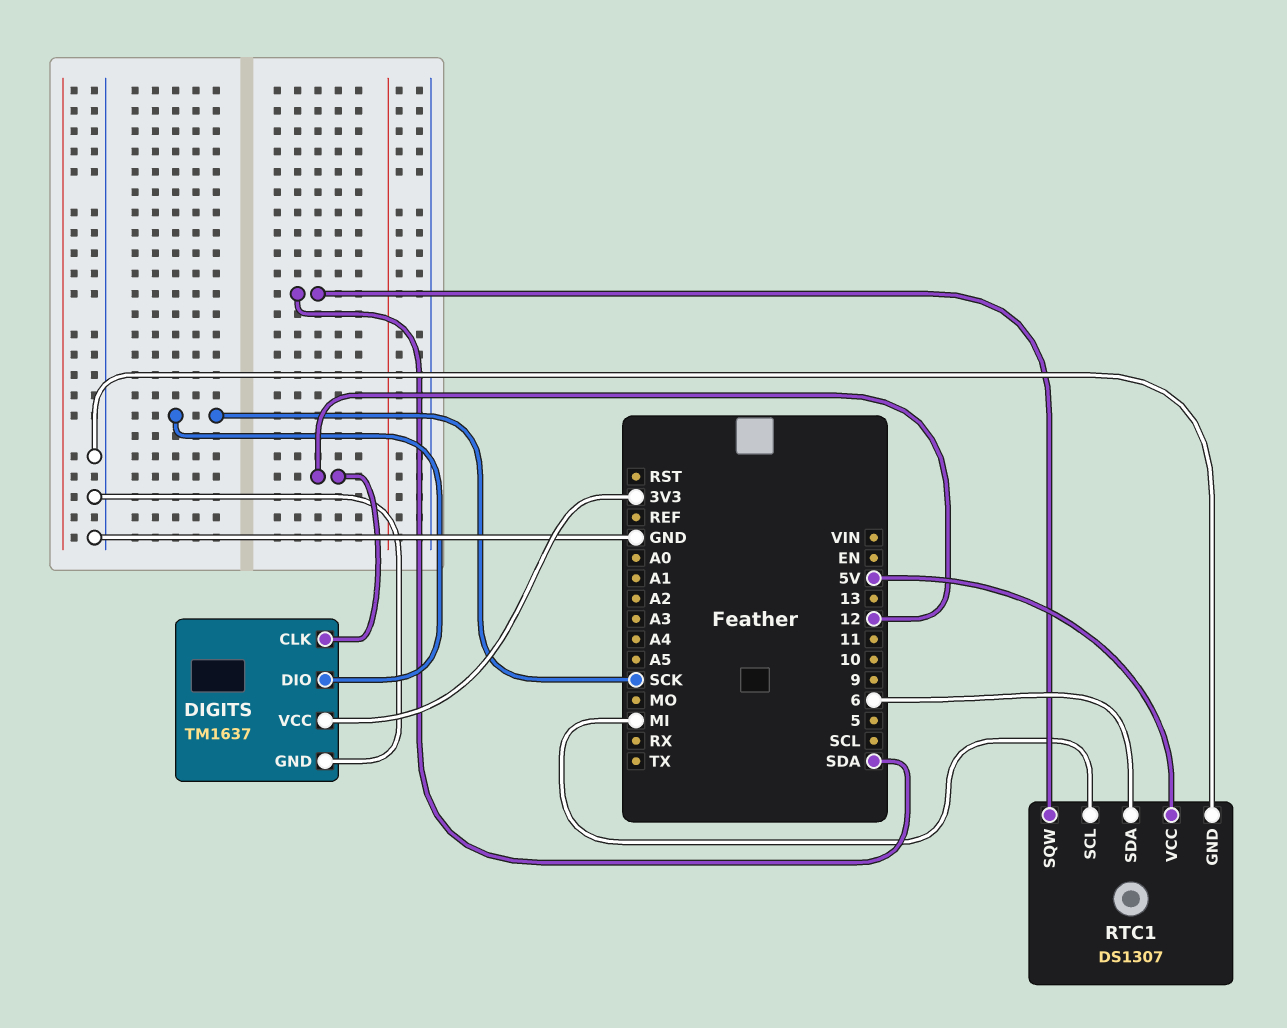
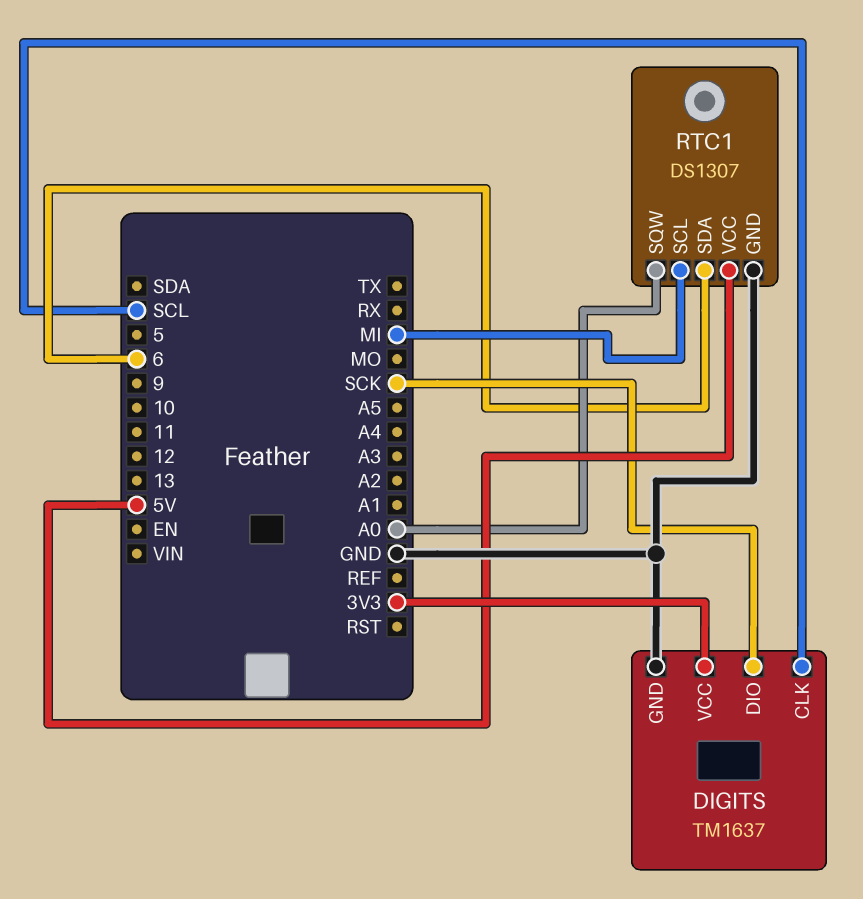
DIGITS pin CLK: 12 -> SCL
RTC1 pin SQW: SDA -> A0

